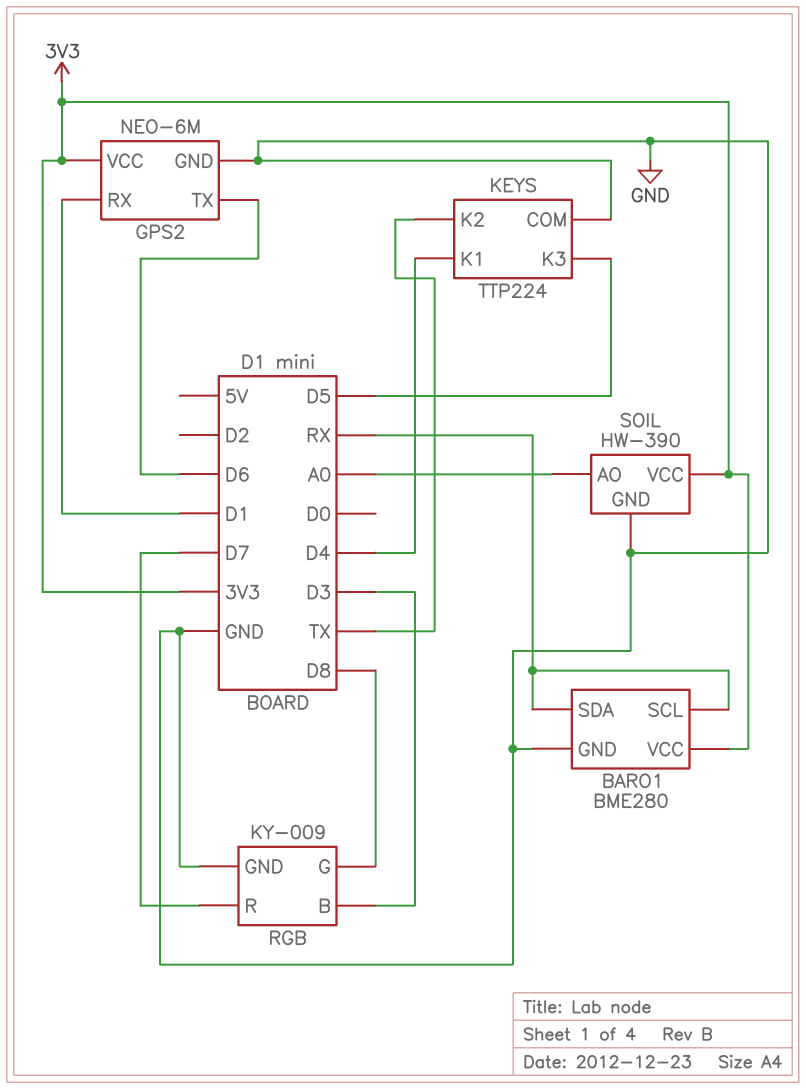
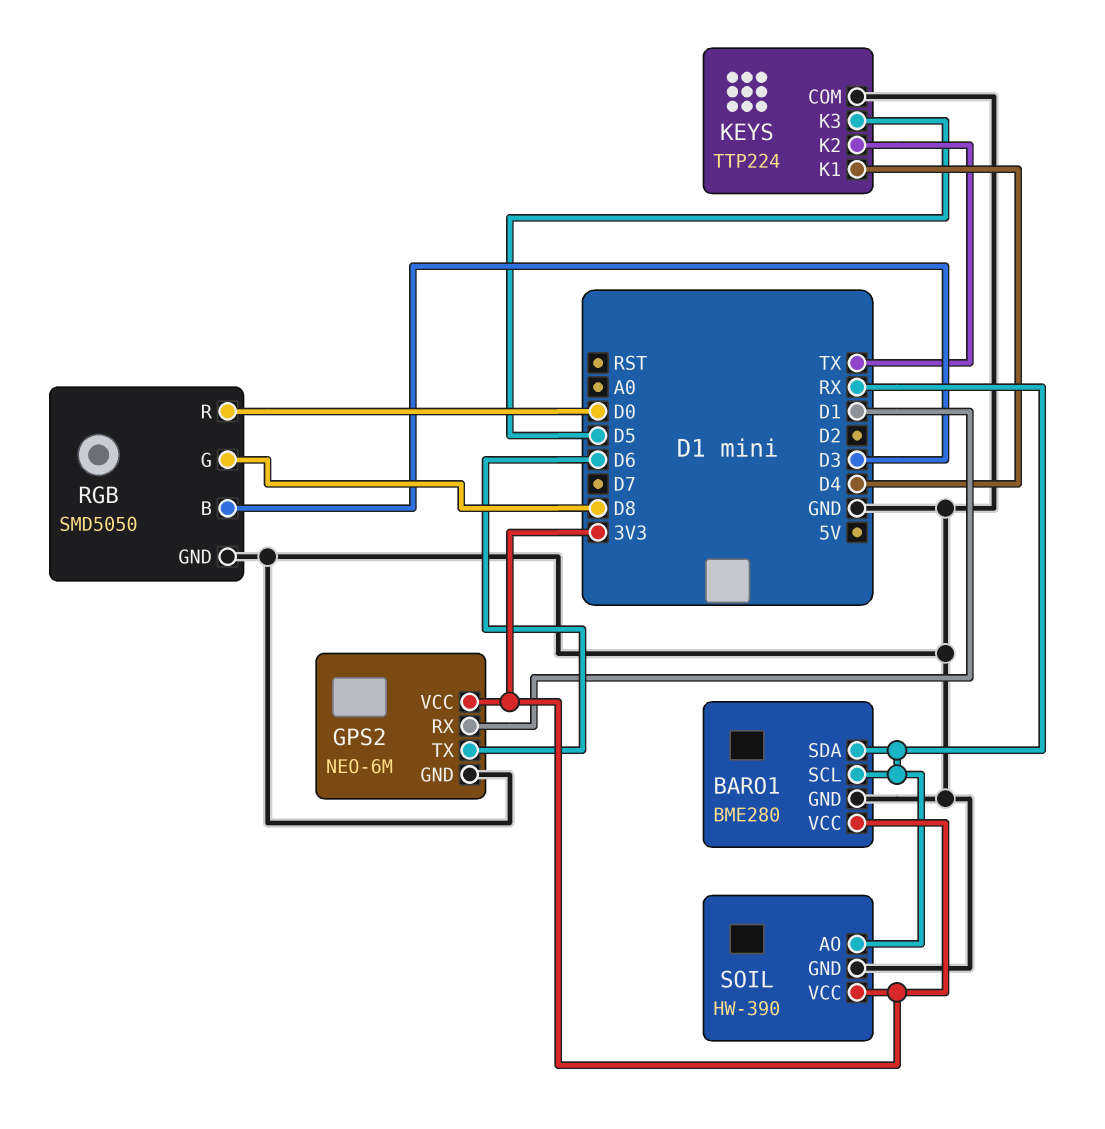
RGB: KY-009 -> SMD5050
RGB pin R: D7 -> D0
SOIL pin AO: A0 -> RX

